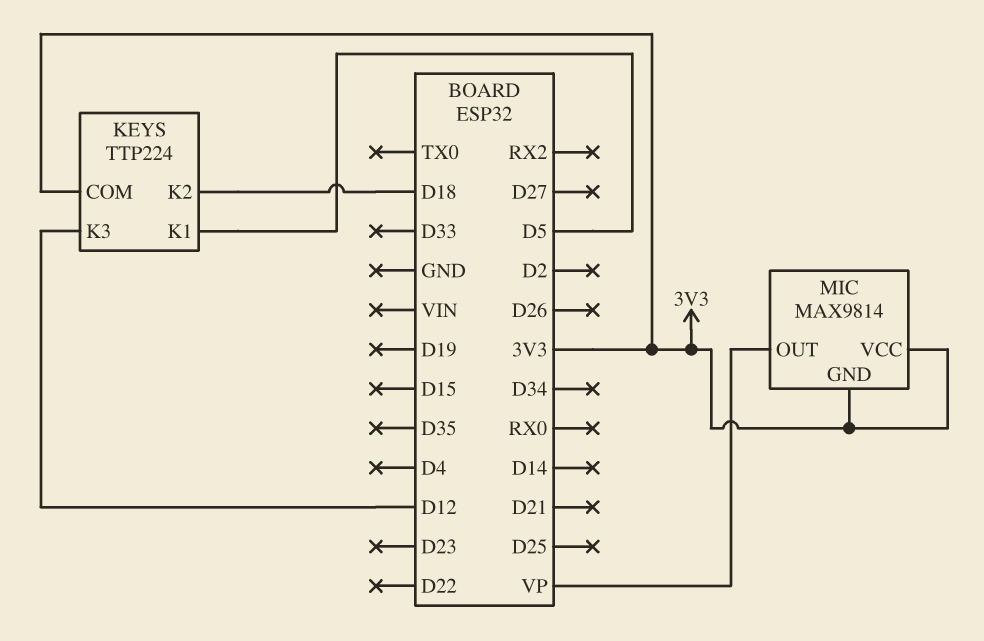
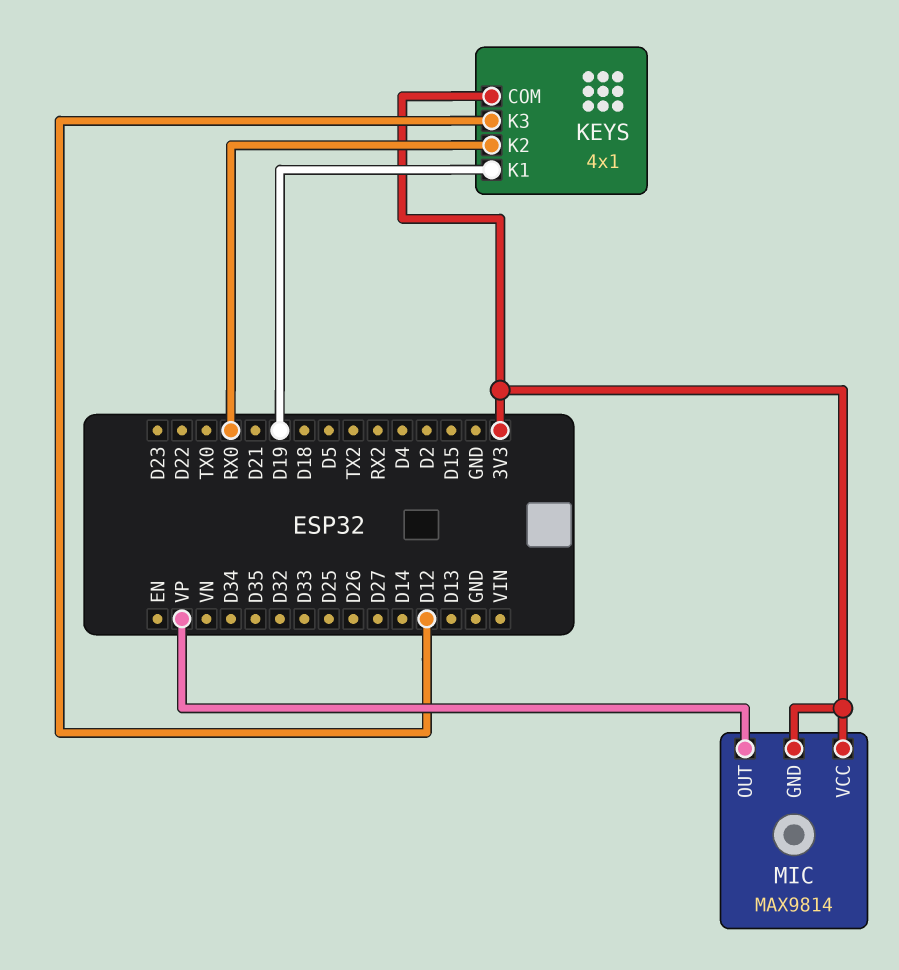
KEYS: TTP224 -> 4x1
KEYS pin K1: D5 -> D19
KEYS pin K2: D18 -> RX0

